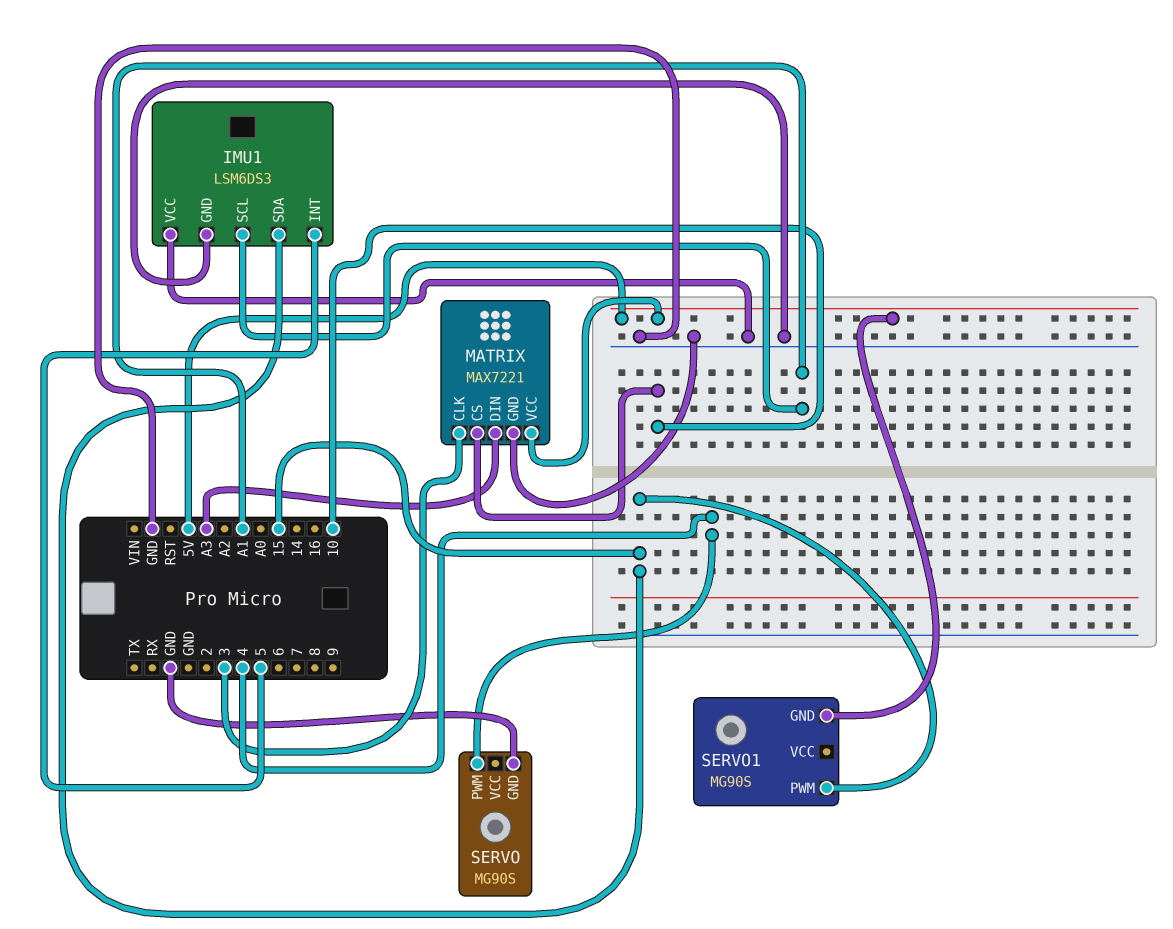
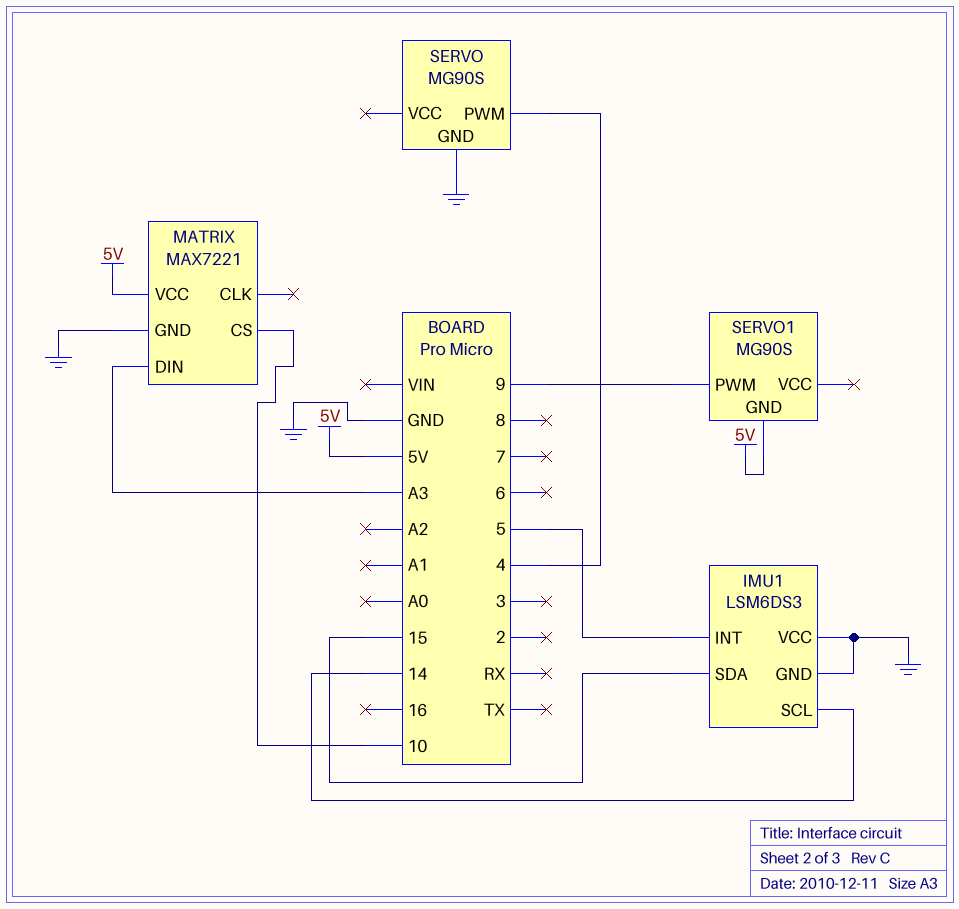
IMU1 pin SCL: A1 -> 14
MATRIX pin CLK: 3 -> none
SERVO1 pin PWM: 15 -> 9

